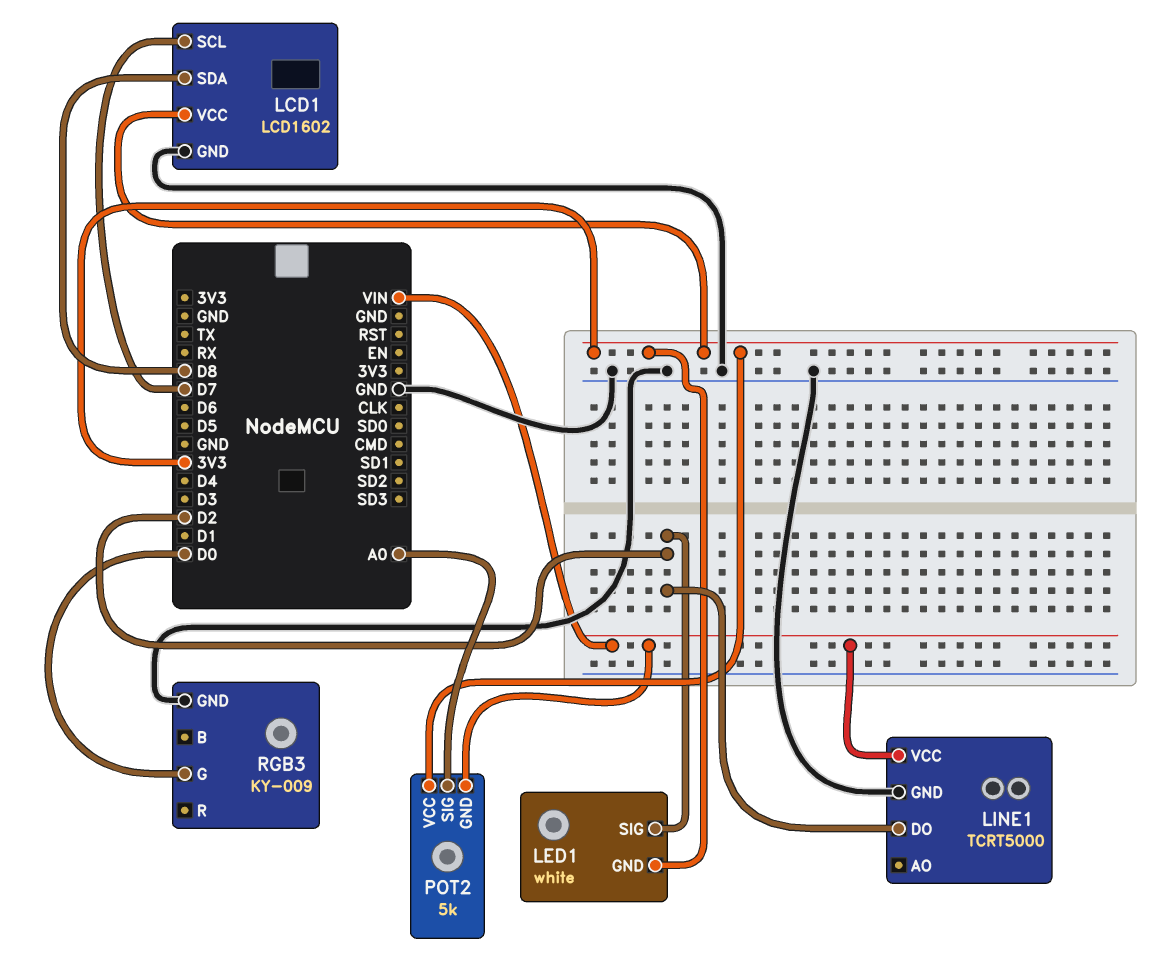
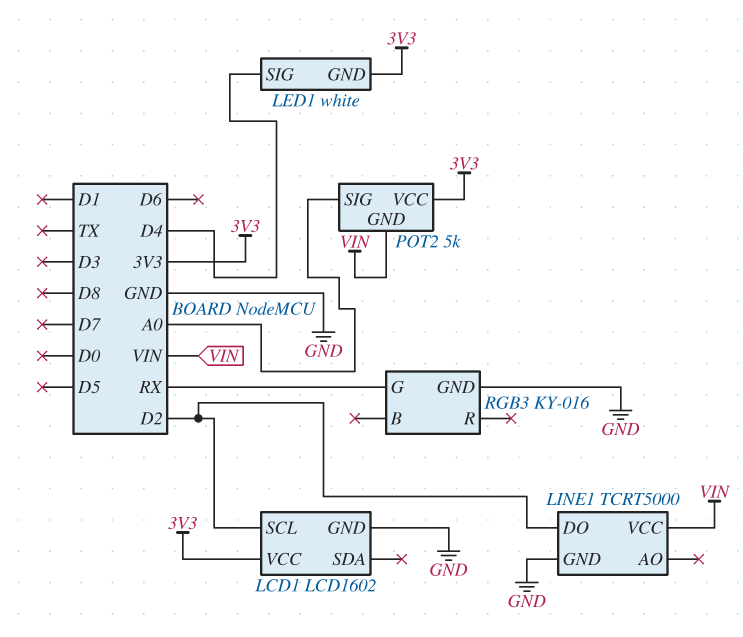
LCD1 pin SCL: D7 -> D2
LCD1 pin SDA: D8 -> none
LED1 pin SIG: D2 -> D4
RGB3: KY-009 -> KY-016
RGB3 pin G: D0 -> RX

